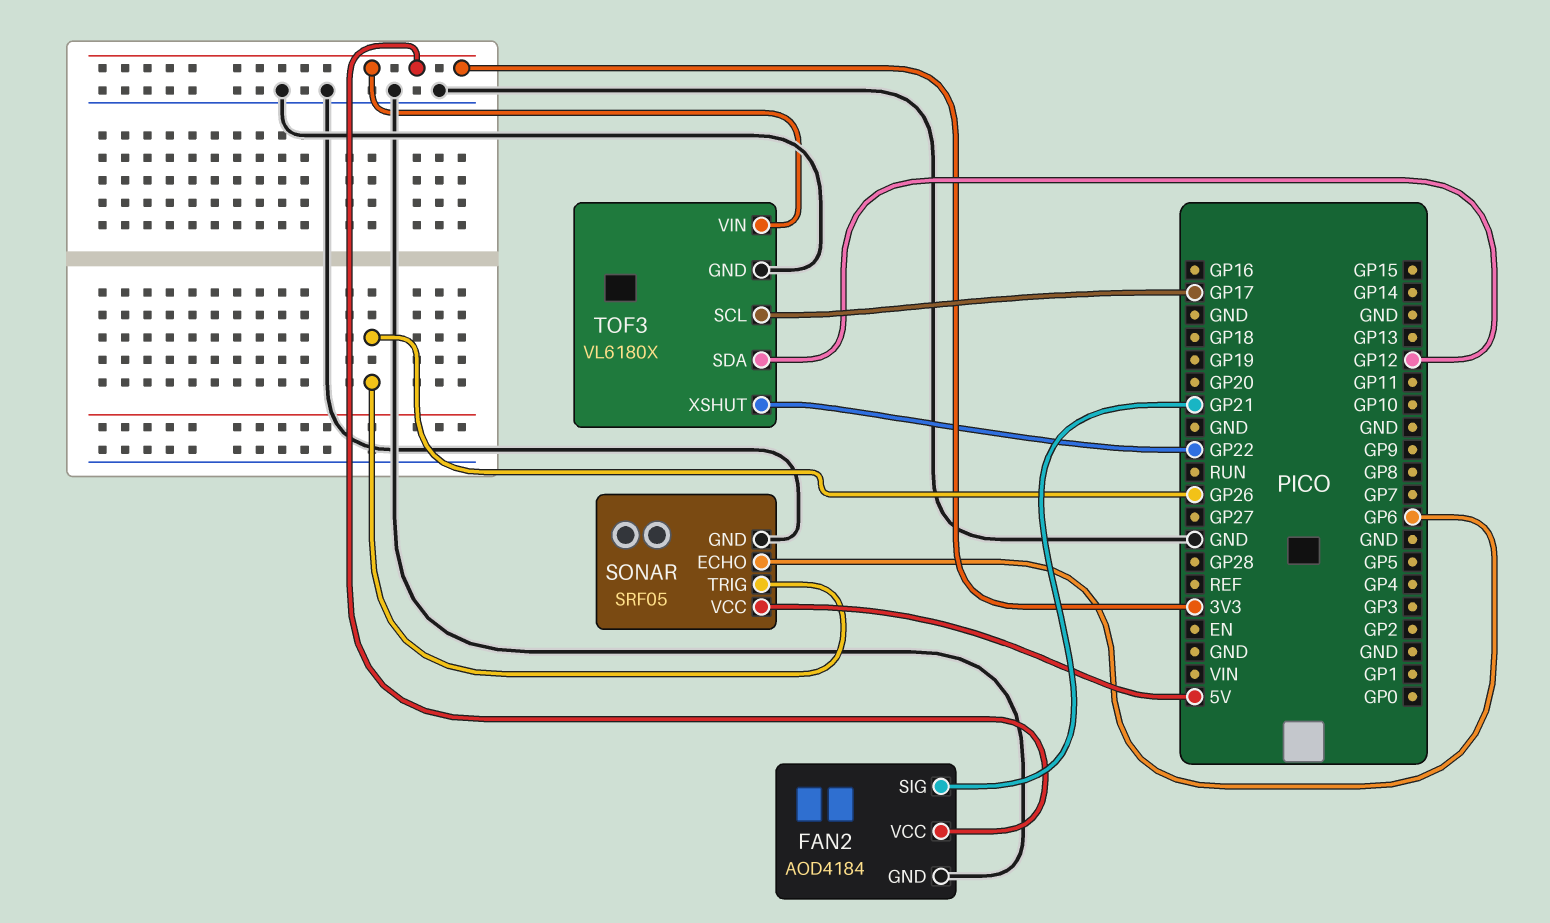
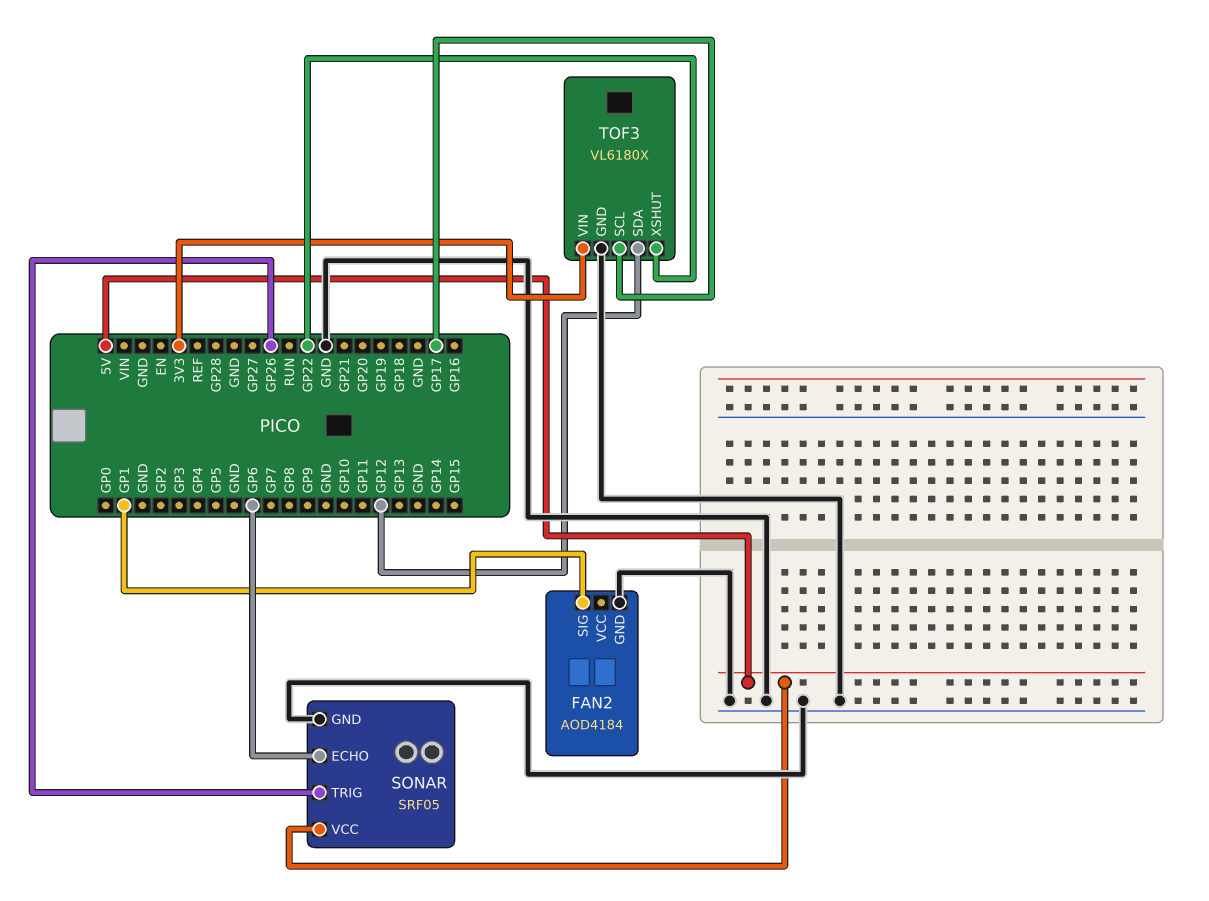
FAN2 pin SIG: GP21 -> GP1
FAN2 pin VCC: 3V3 -> none

